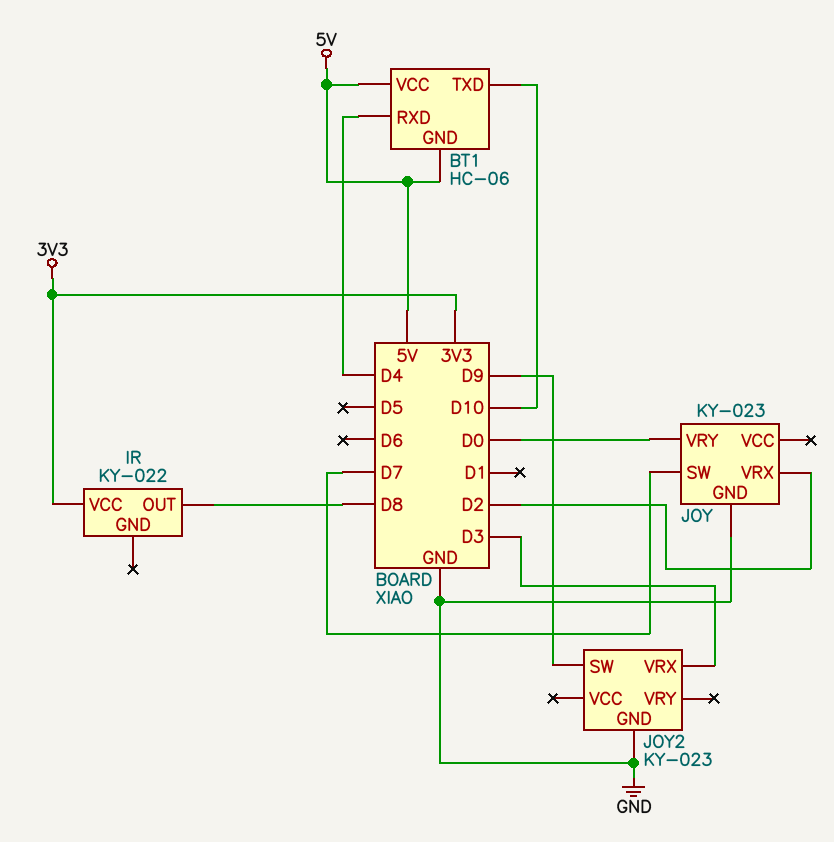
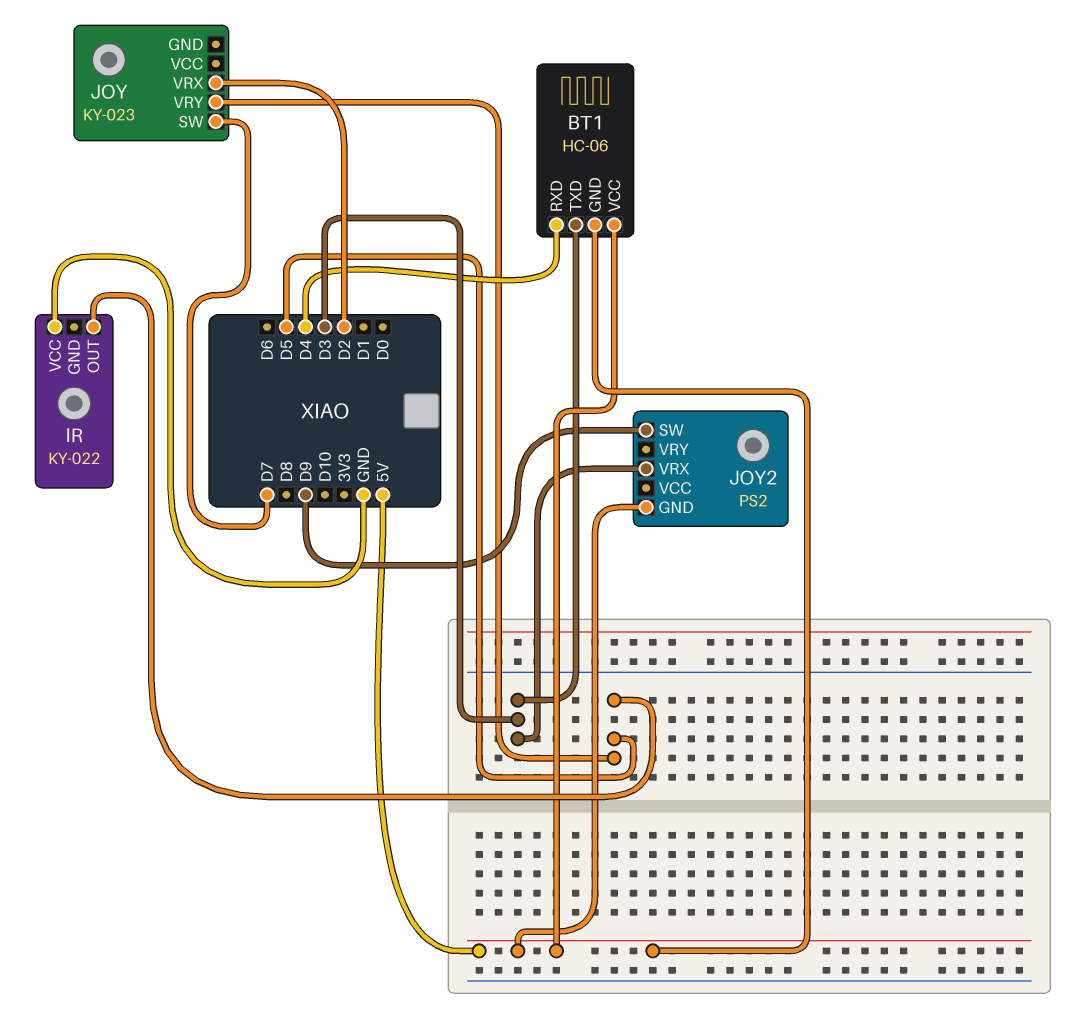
BT1 pin TXD: D10 -> D3
IR pin OUT: D8 -> D5
IR pin VCC: 3V3 -> GND
JOY pin GND: GND -> none
JOY pin VRY: D0 -> D5
JOY2: KY-023 -> PS2
JOY2 pin GND: GND -> 5V

